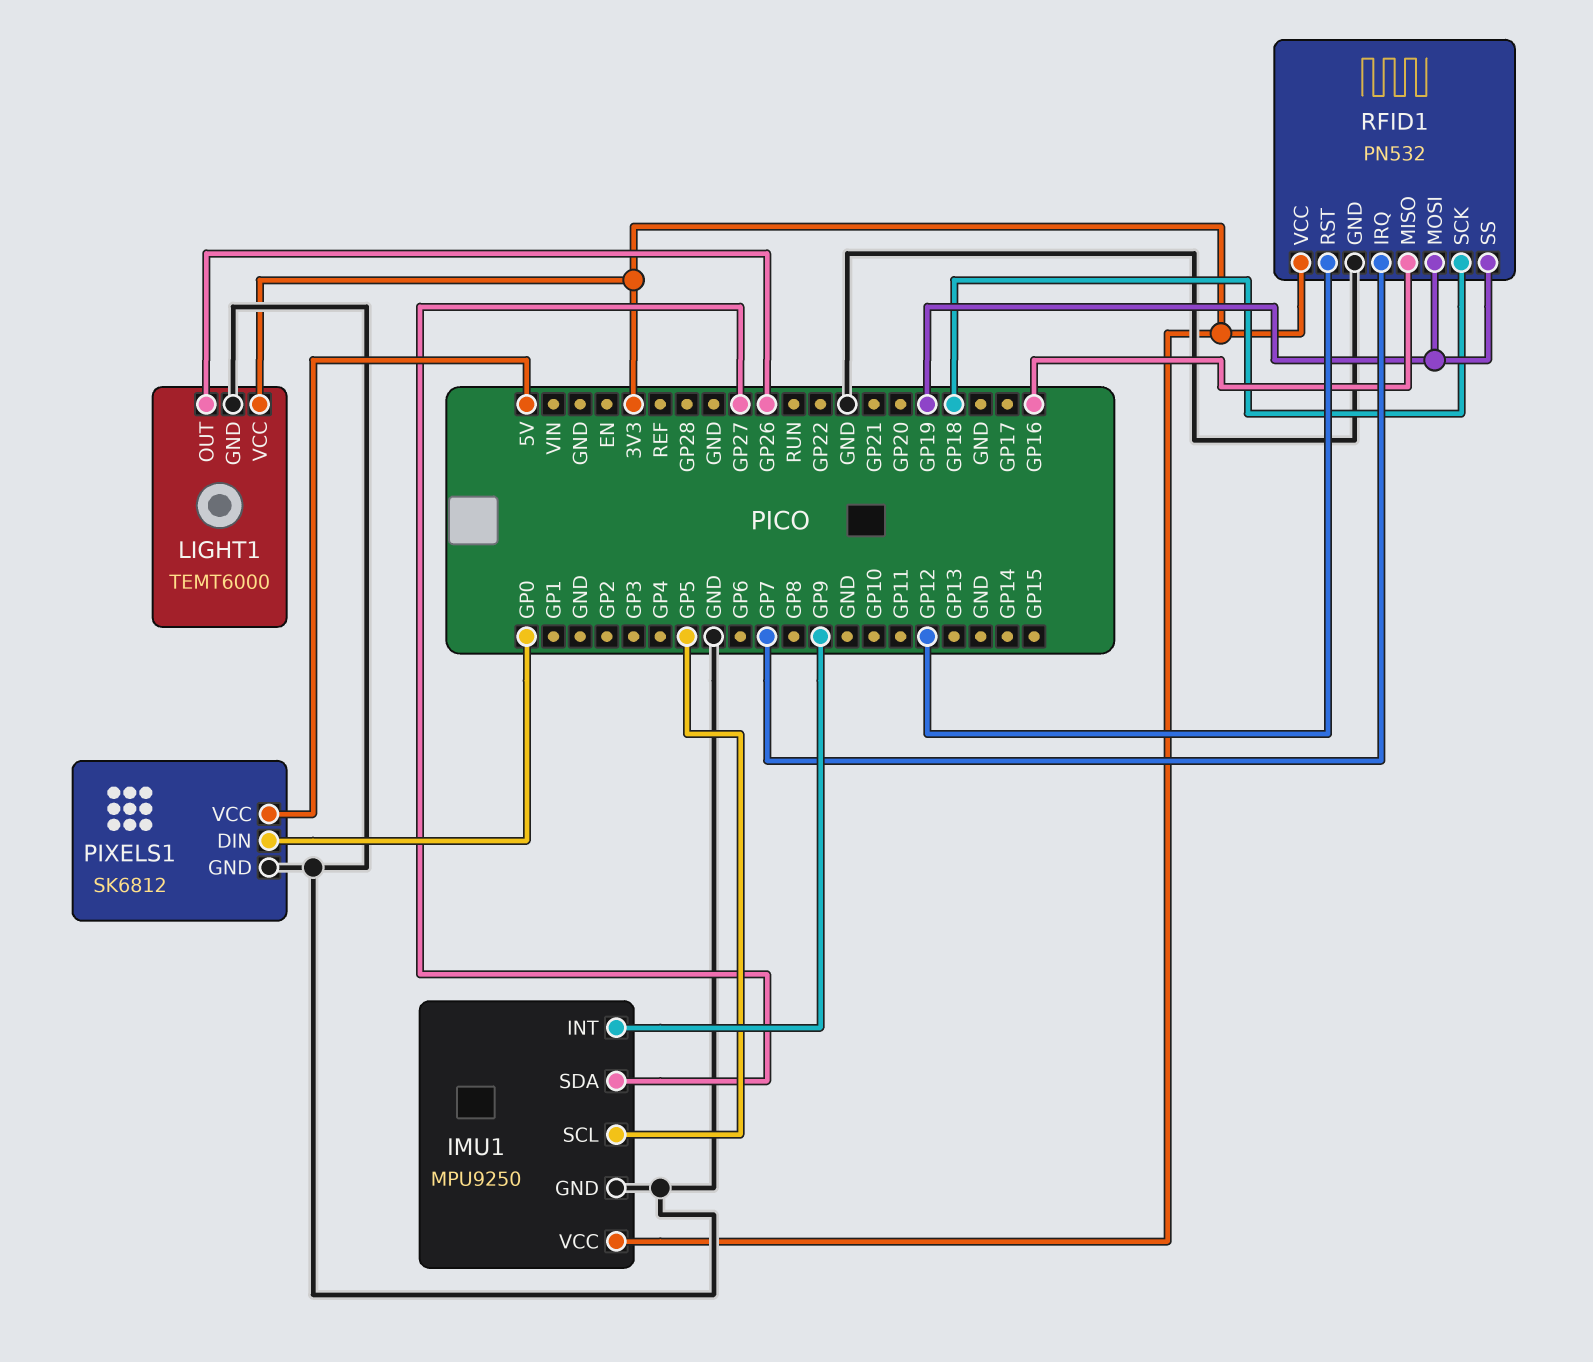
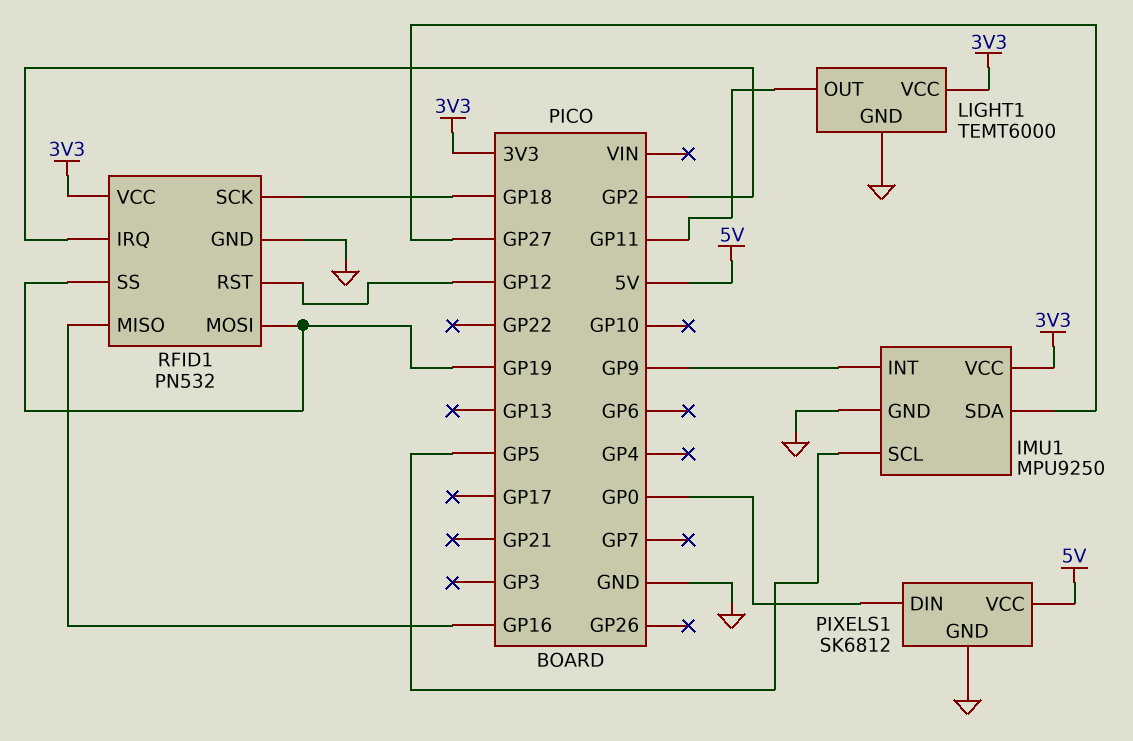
LIGHT1 pin OUT: GP26 -> GP11
RFID1 pin IRQ: GP7 -> GP2

